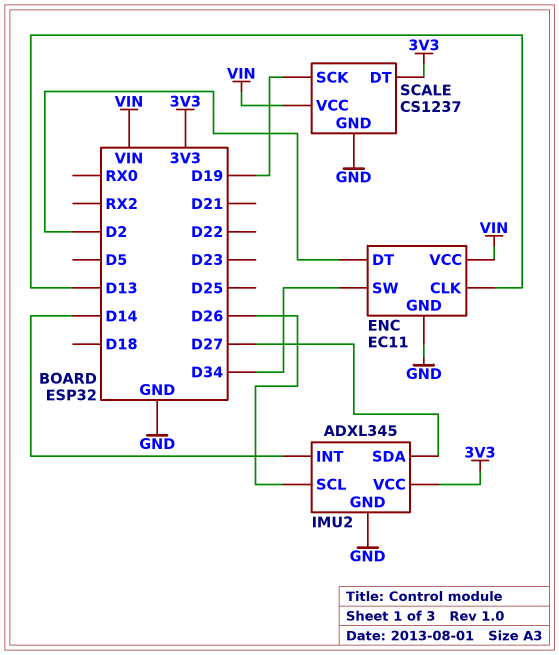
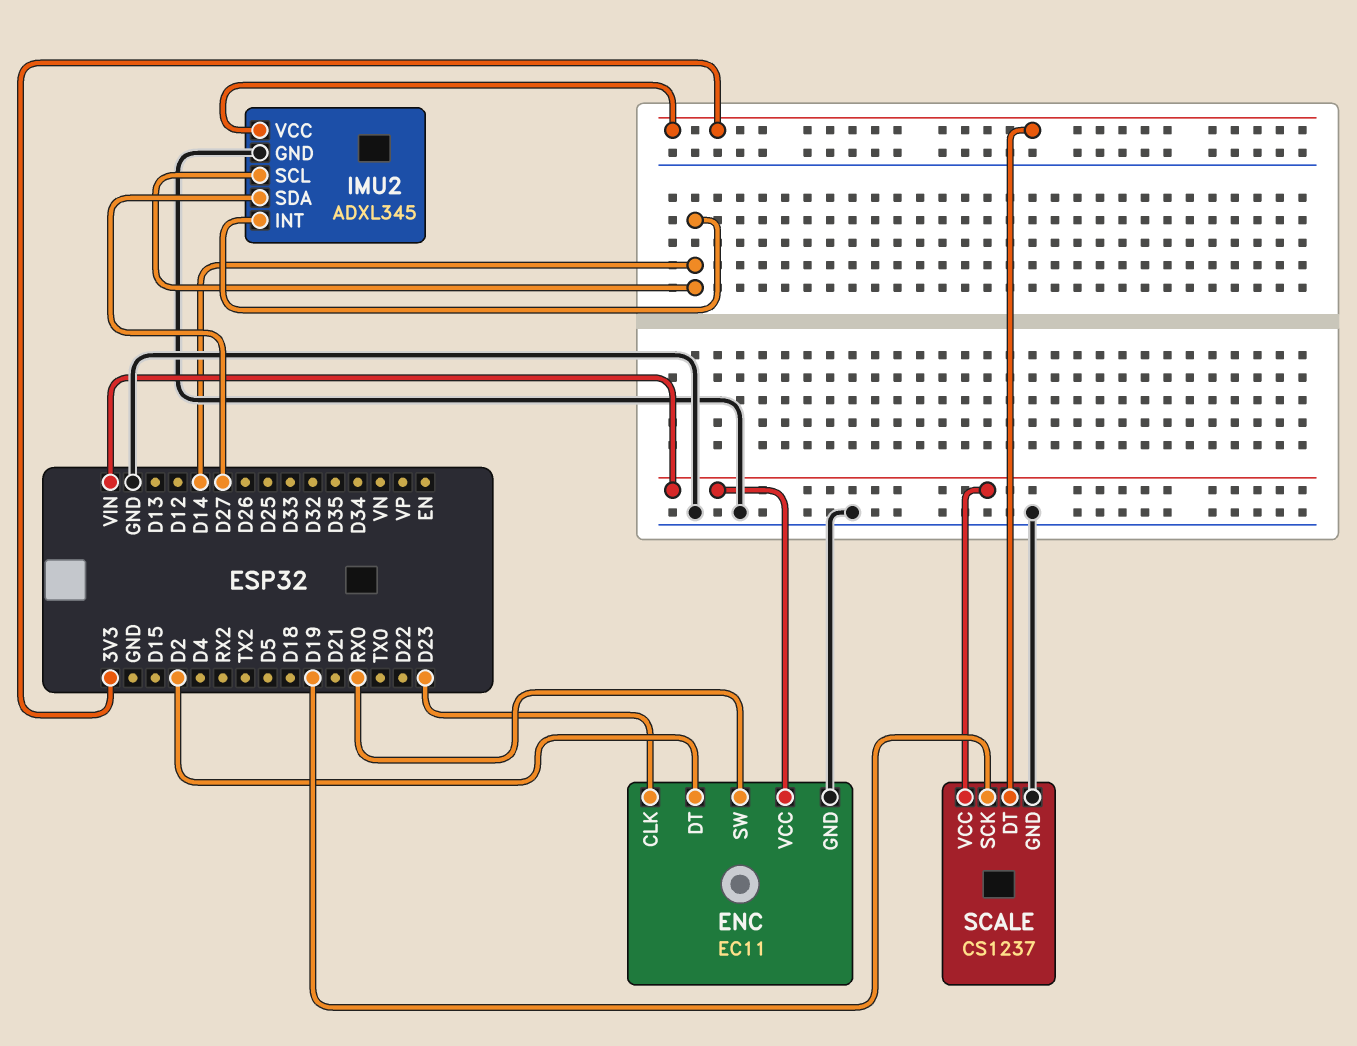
ENC pin CLK: D13 -> D23
ENC pin SW: D34 -> RX0
IMU2 pin SCL: D26 -> D14

